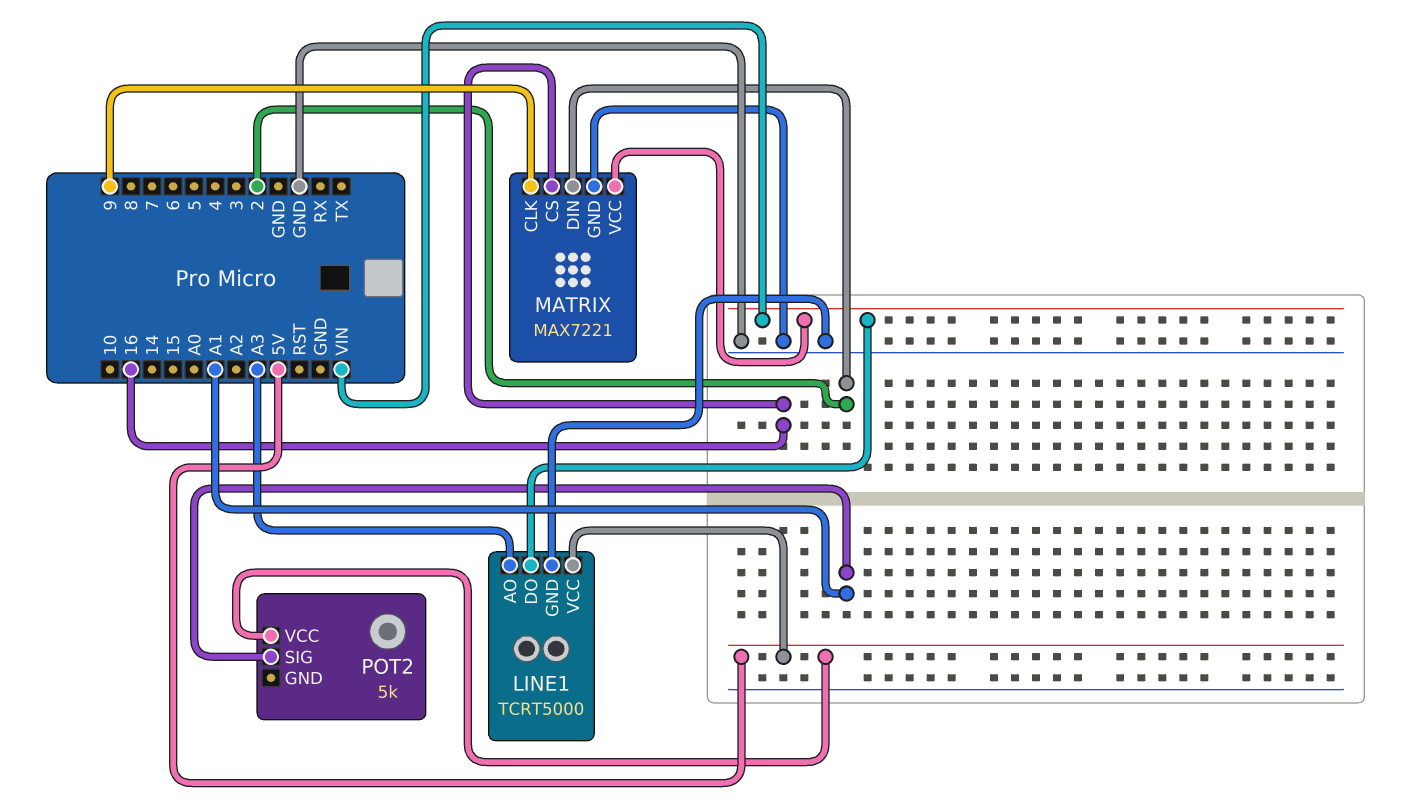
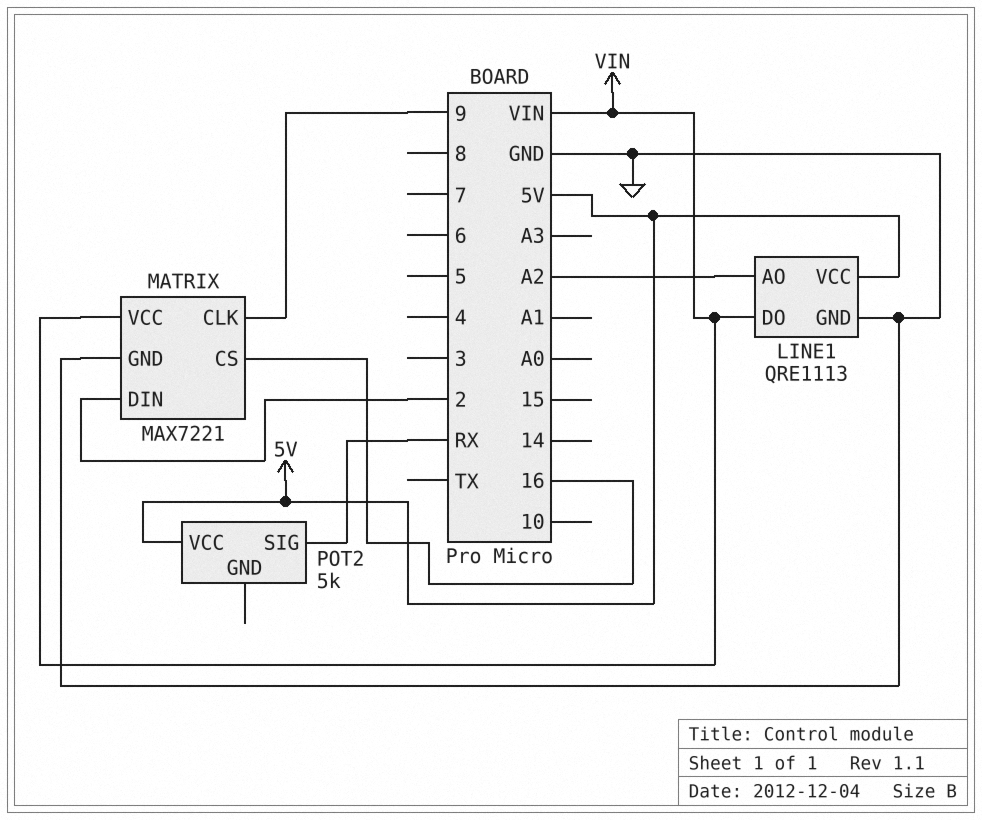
LINE1: TCRT5000 -> QRE1113
LINE1 pin AO: A3 -> A2
POT2 pin SIG: A1 -> RX

